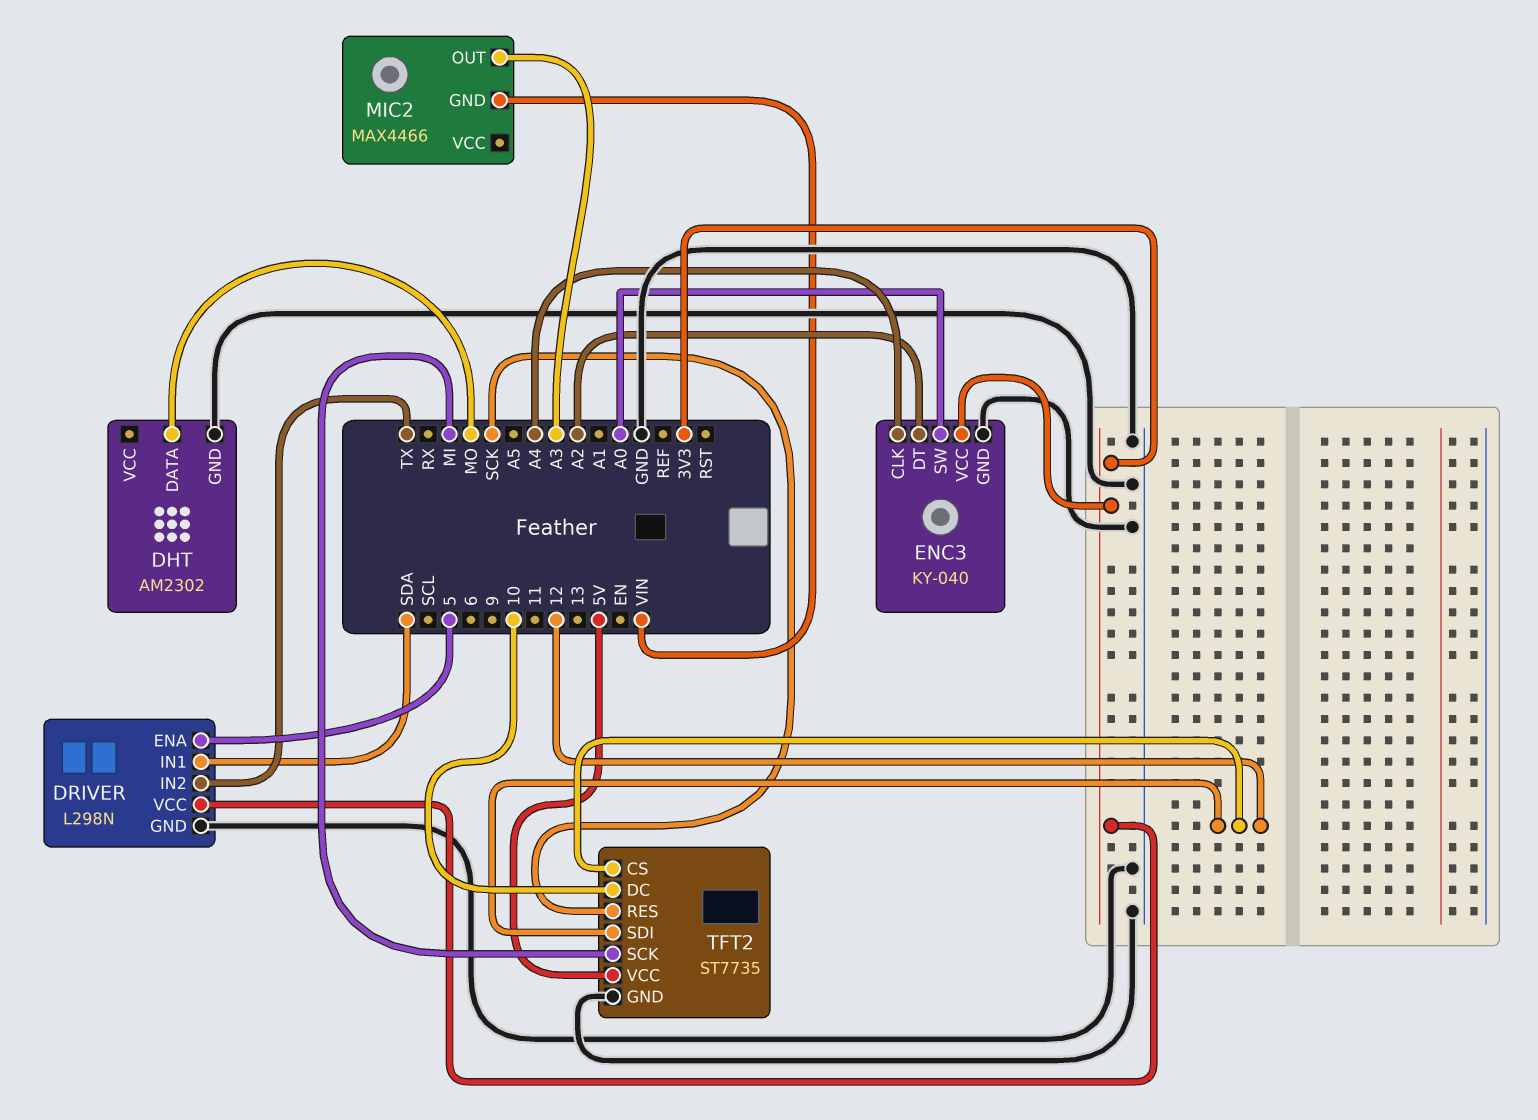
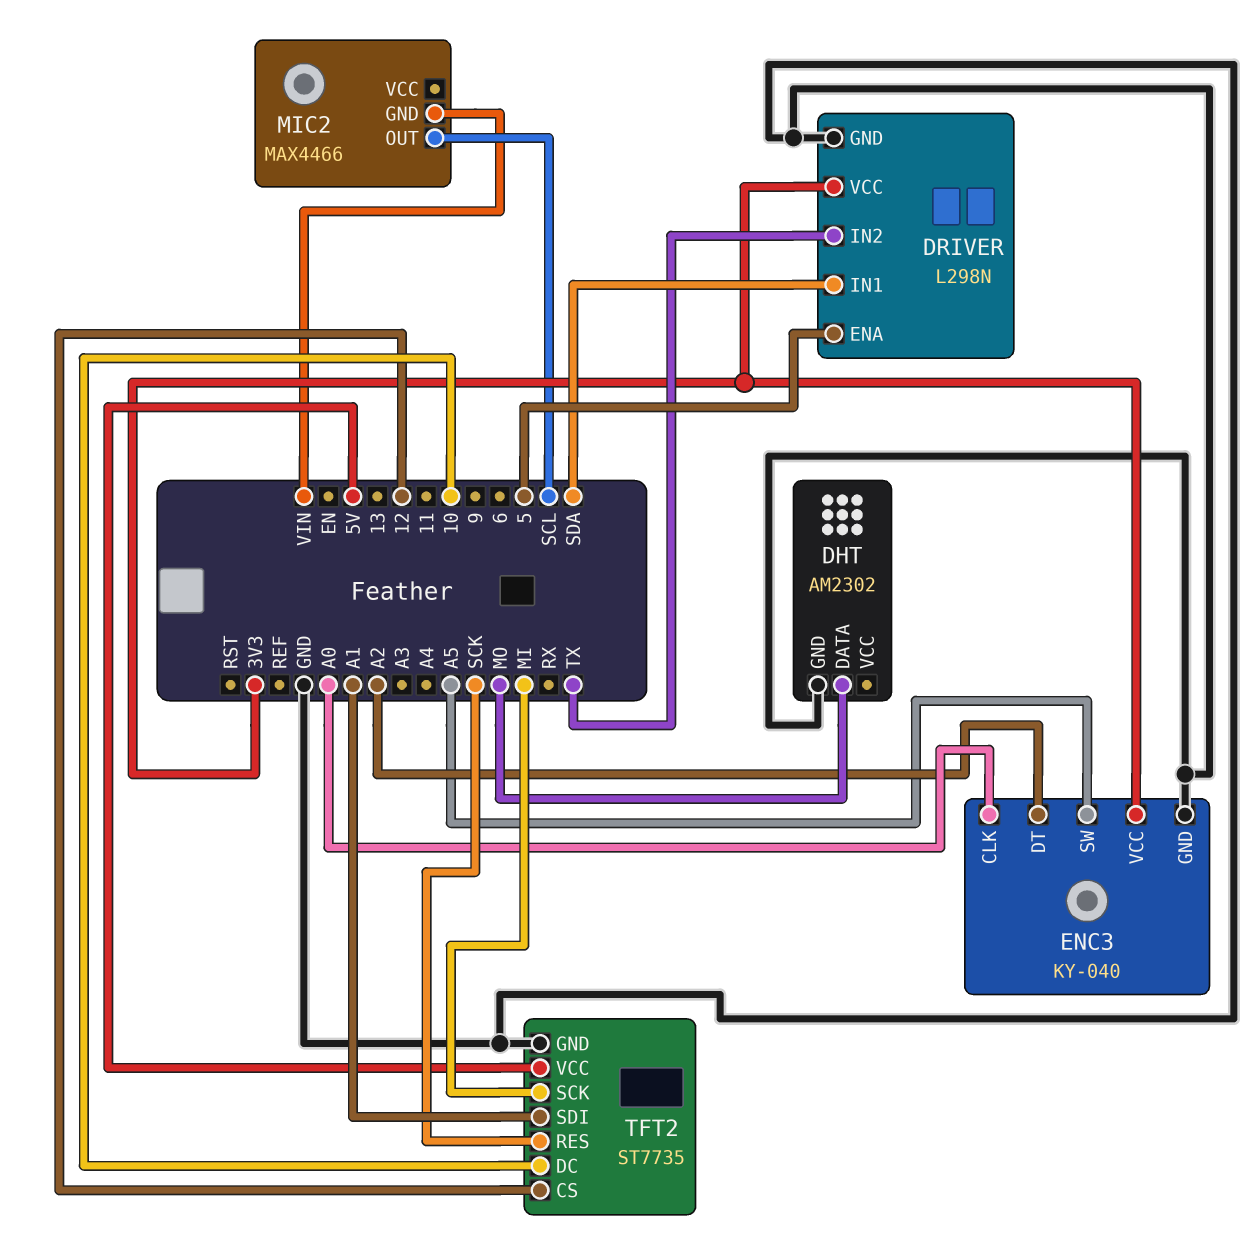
ENC3 pin CLK: A4 -> A0
ENC3 pin SW: A0 -> A5
MIC2 pin OUT: A3 -> SCL
TFT2 pin SDI: 12 -> A1

